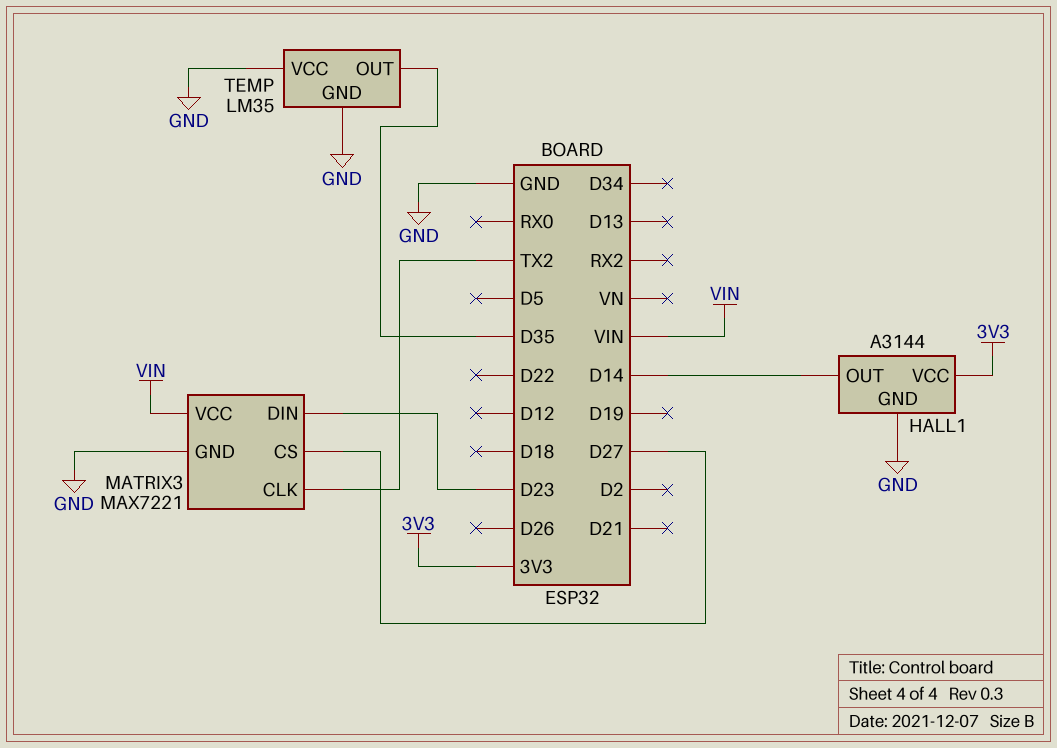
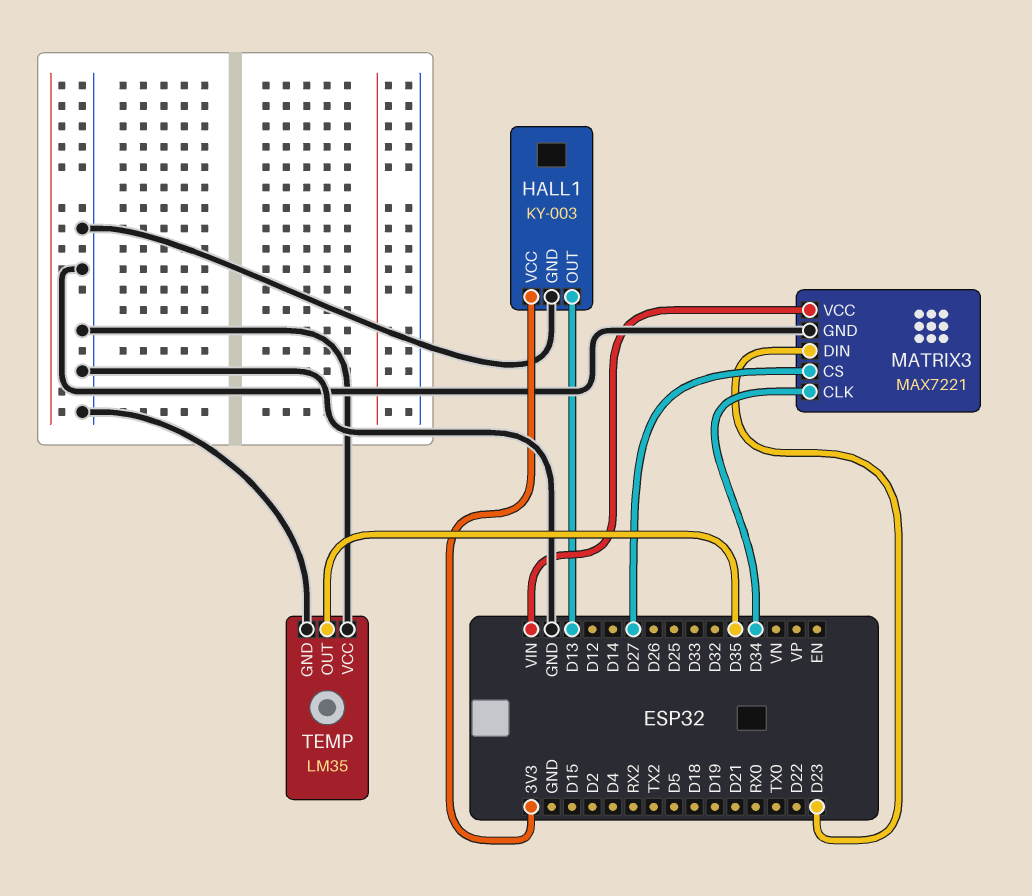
HALL1: A3144 -> KY-003
HALL1 pin OUT: D14 -> D13
MATRIX3 pin CLK: TX2 -> D34

